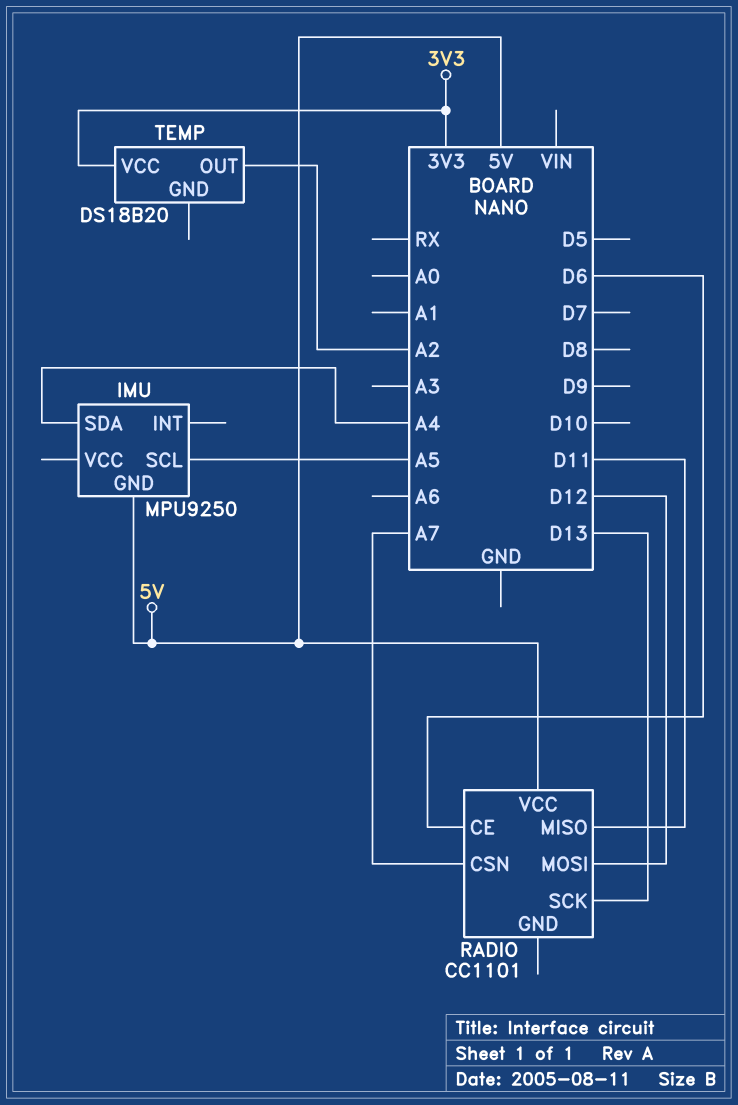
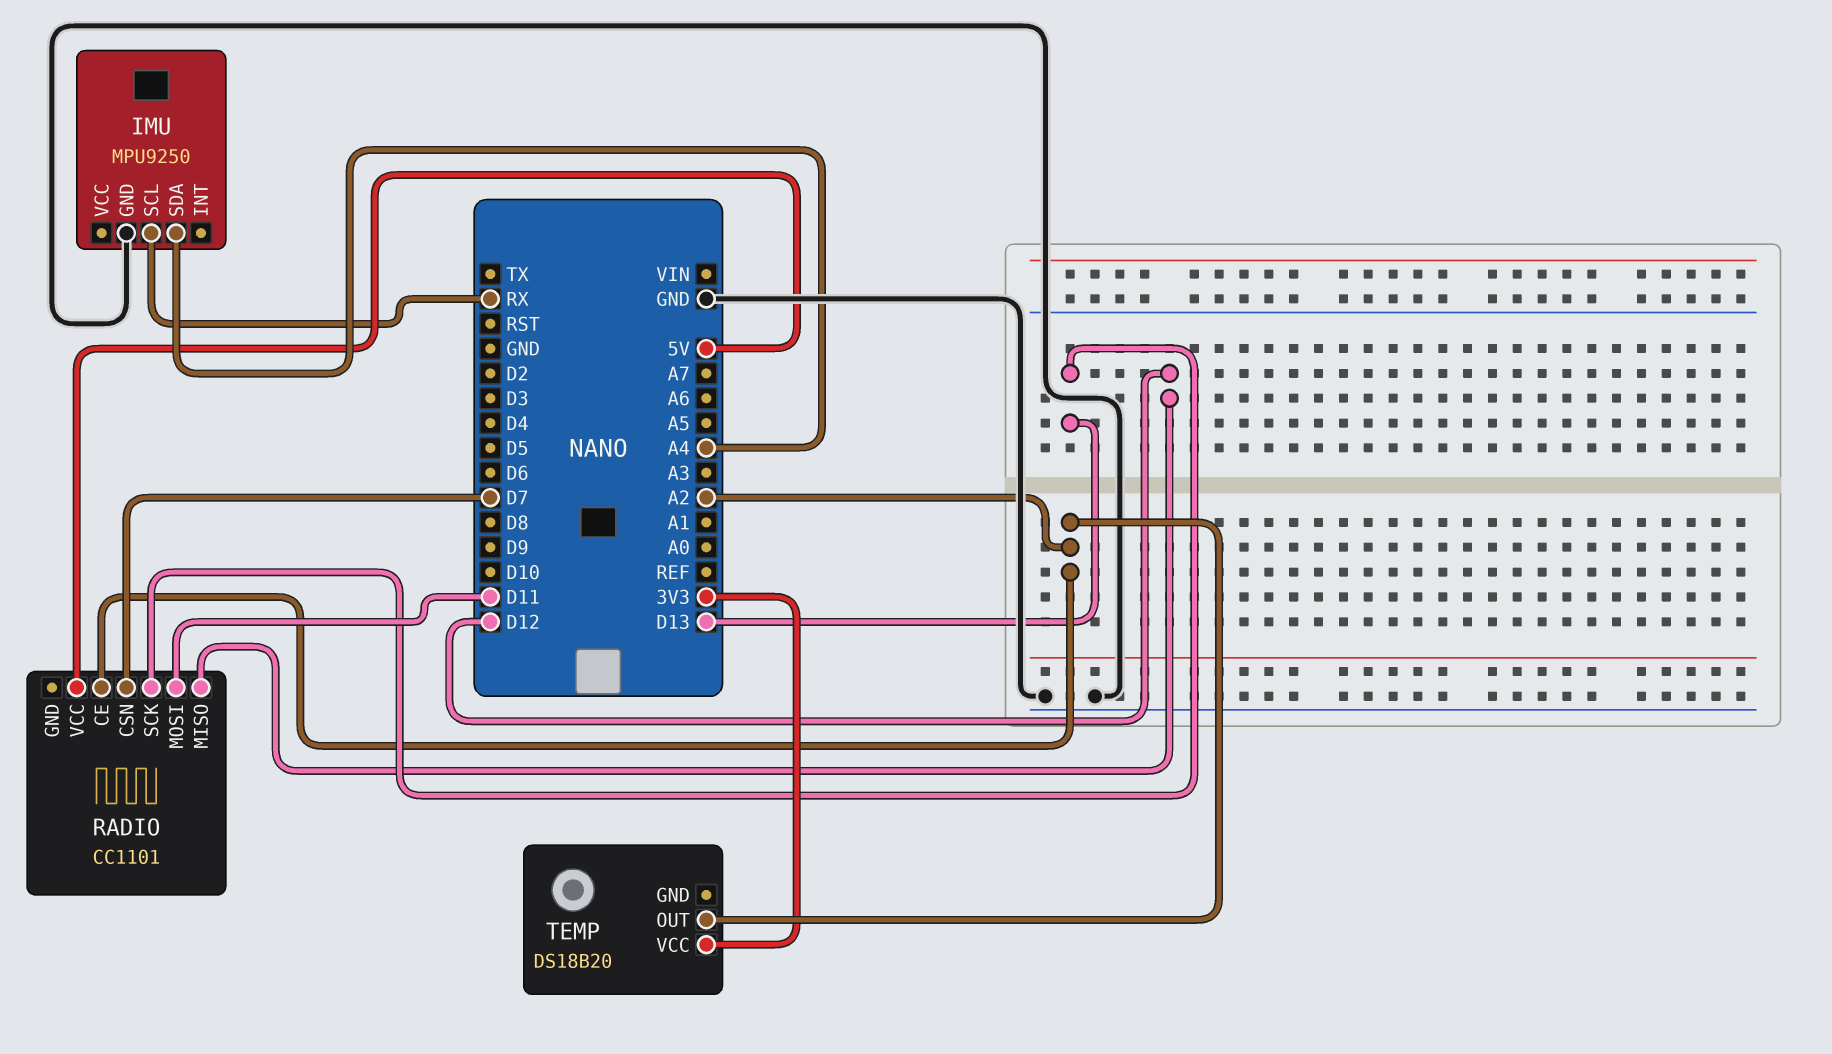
IMU pin GND: 5V -> GND
IMU pin SCL: A5 -> RX
RADIO pin CE: D6 -> A2
RADIO pin CSN: A7 -> D7
RADIO pin MISO: D11 -> D12
RADIO pin MOSI: D12 -> D11

